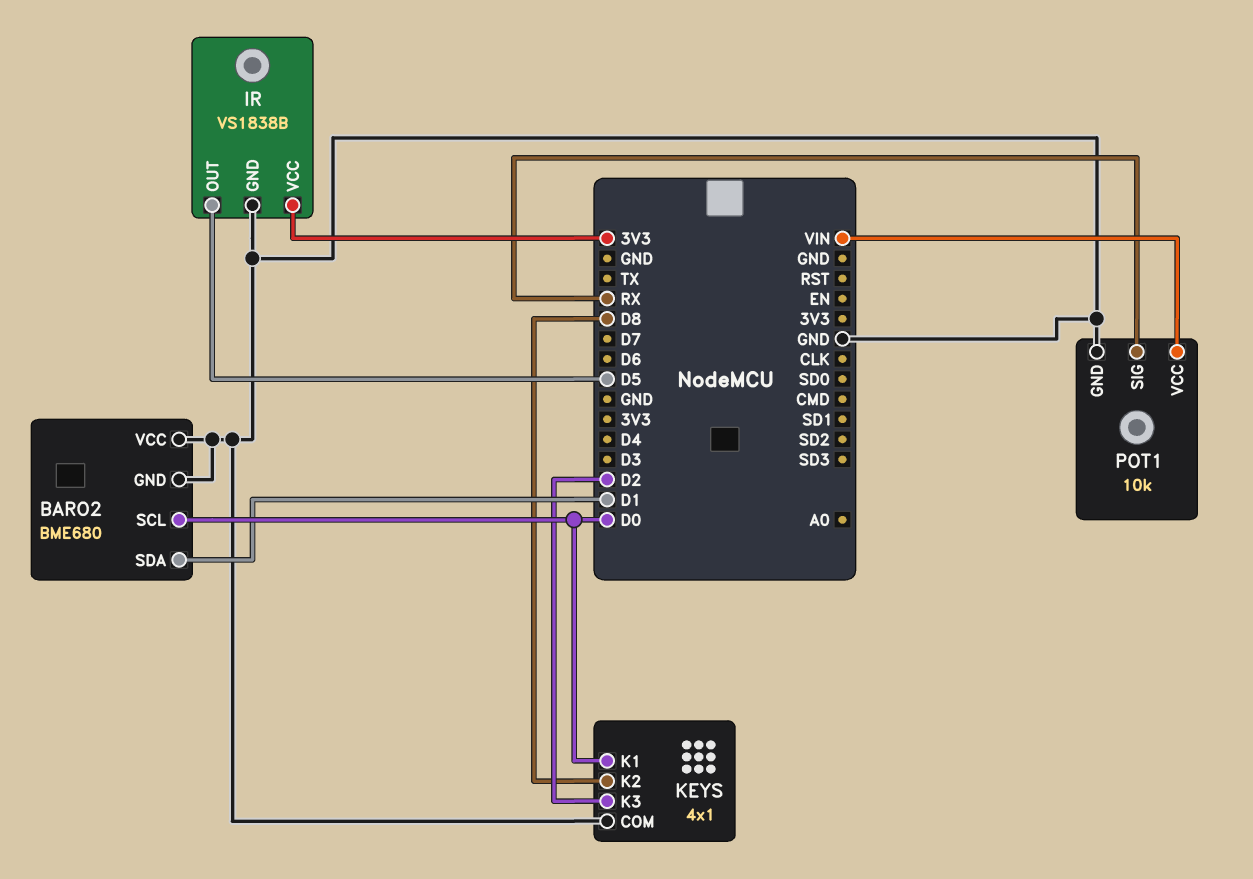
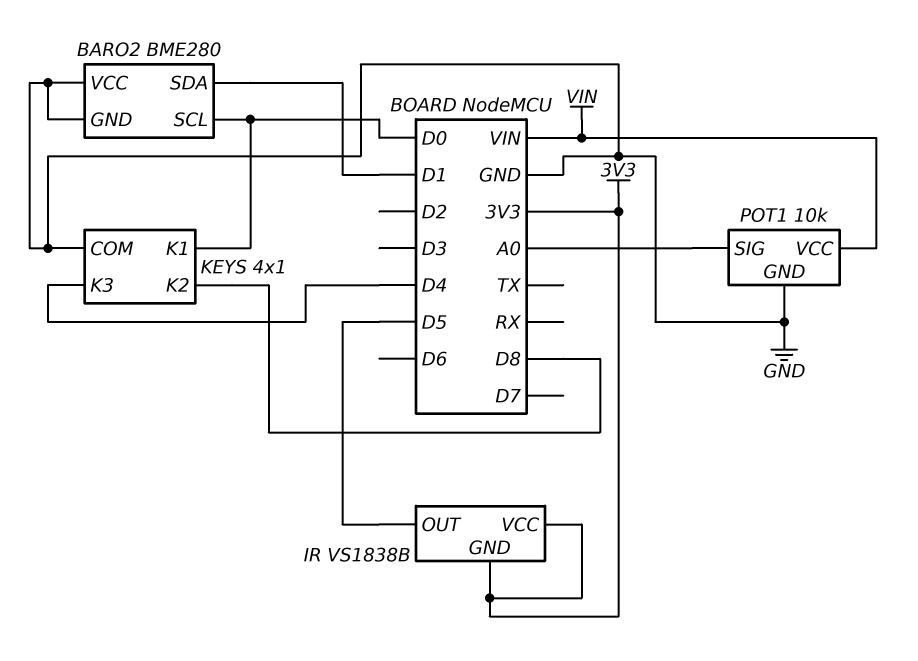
BARO2: BME680 -> BME280
IR pin GND: GND -> 3V3
KEYS pin K3: D2 -> D4
POT1 pin SIG: RX -> A0

